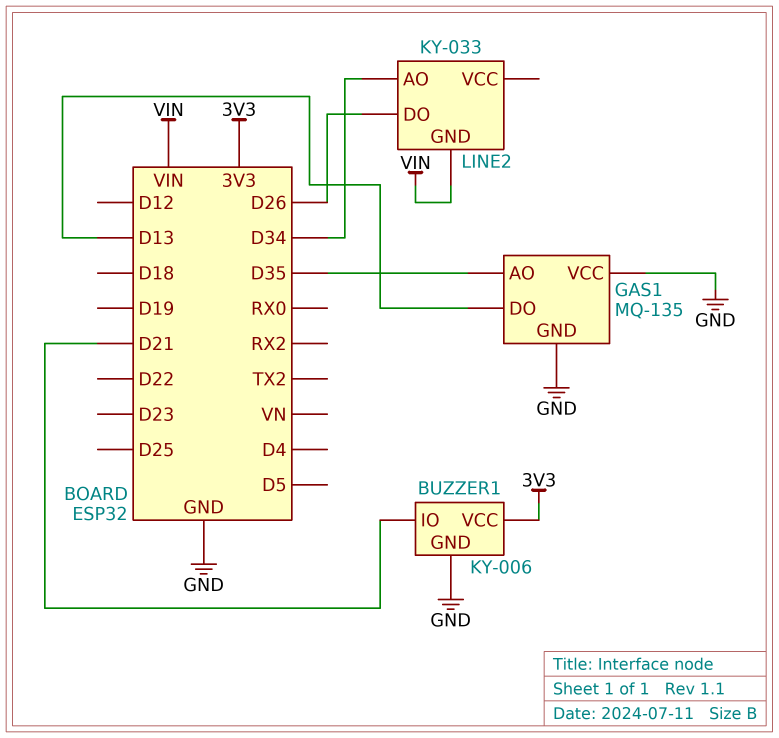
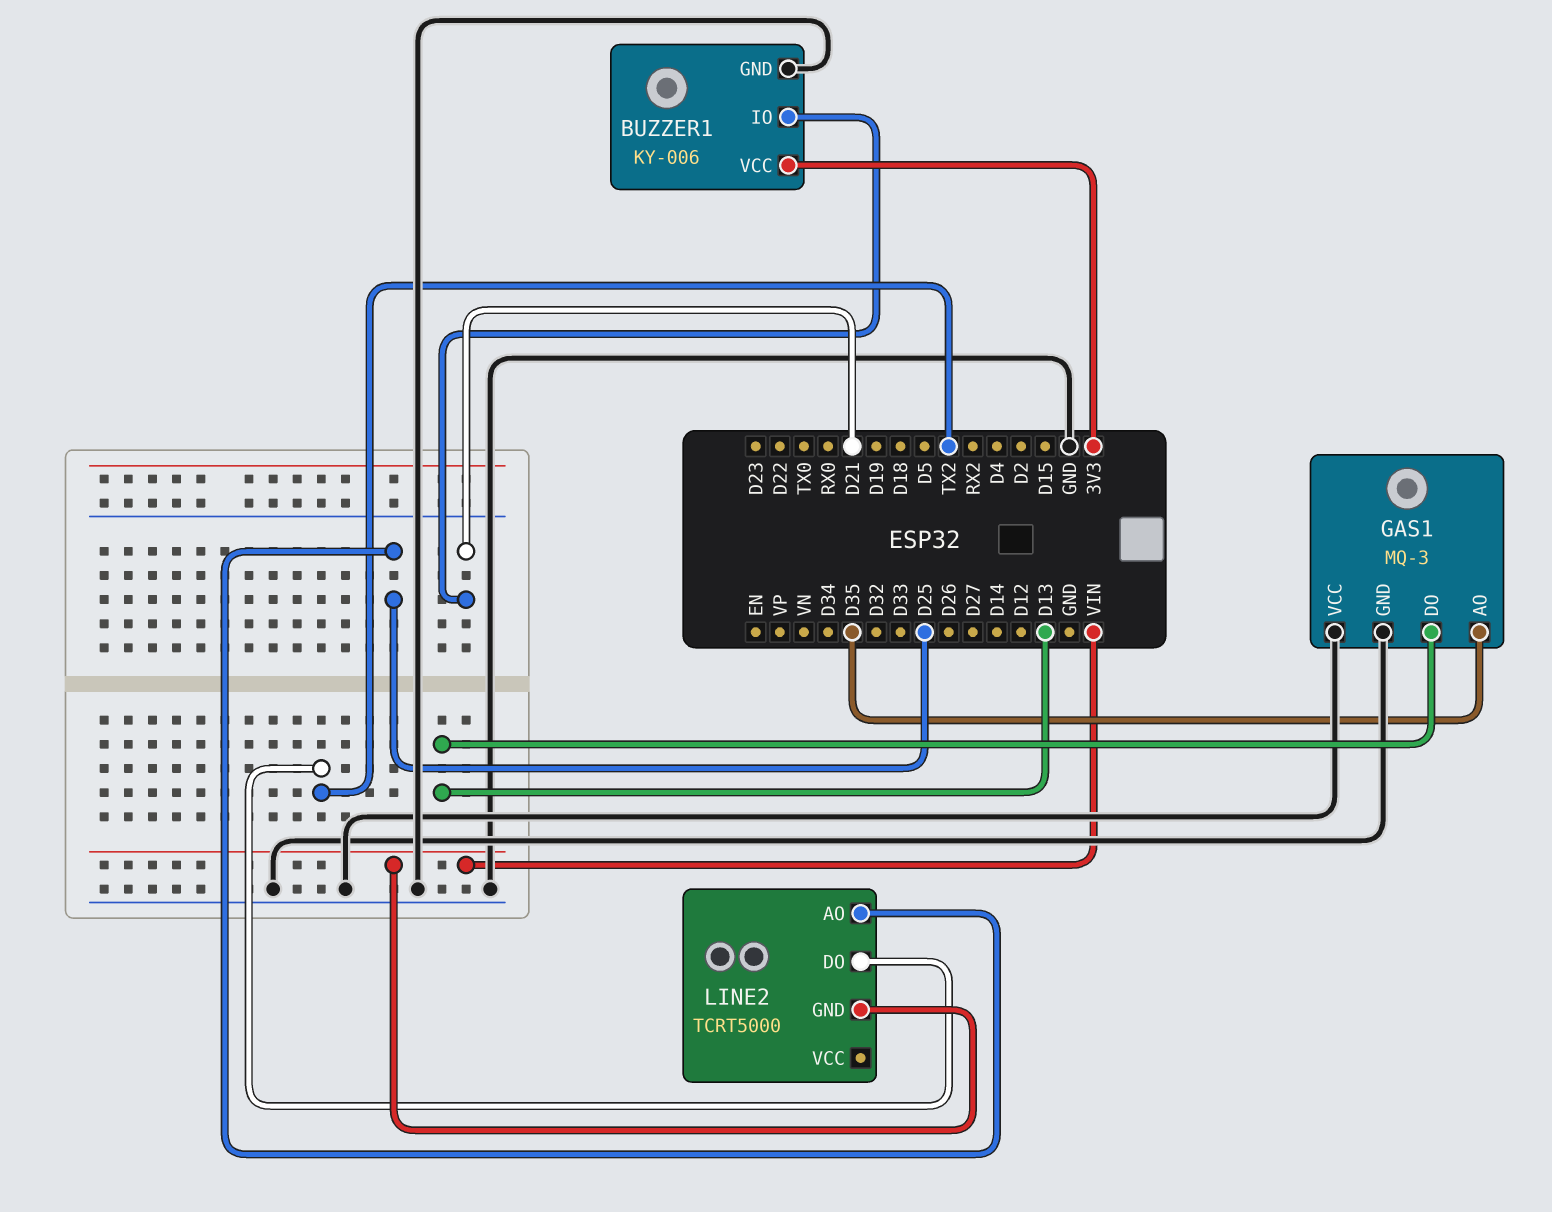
GAS1: MQ-135 -> MQ-3
LINE2: KY-033 -> TCRT5000
LINE2 pin AO: D34 -> D25
LINE2 pin DO: D26 -> TX2

